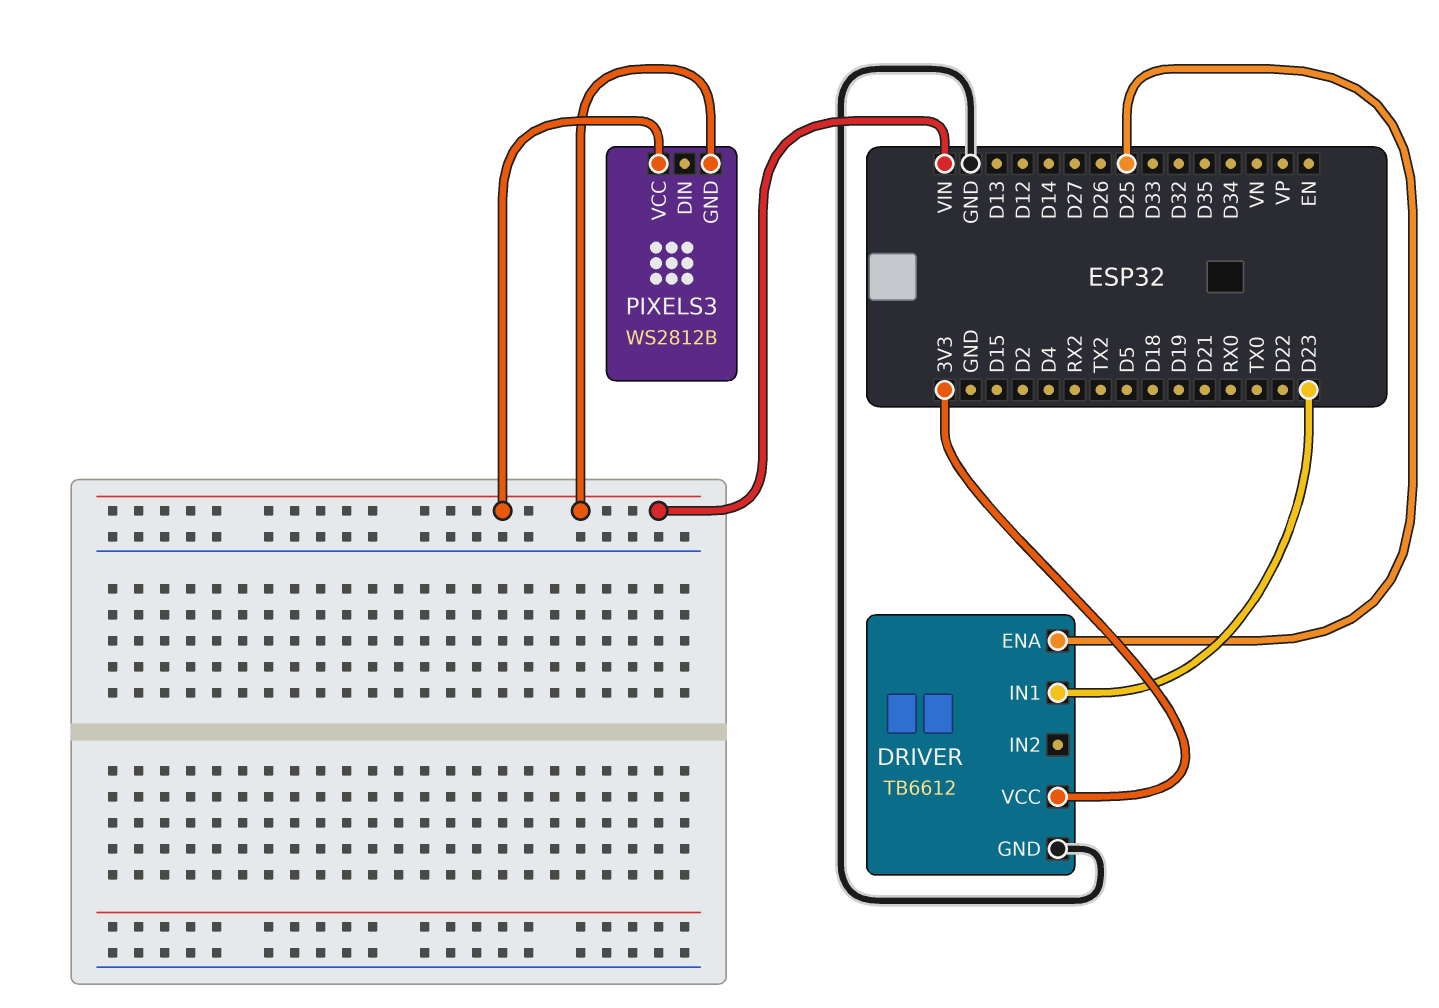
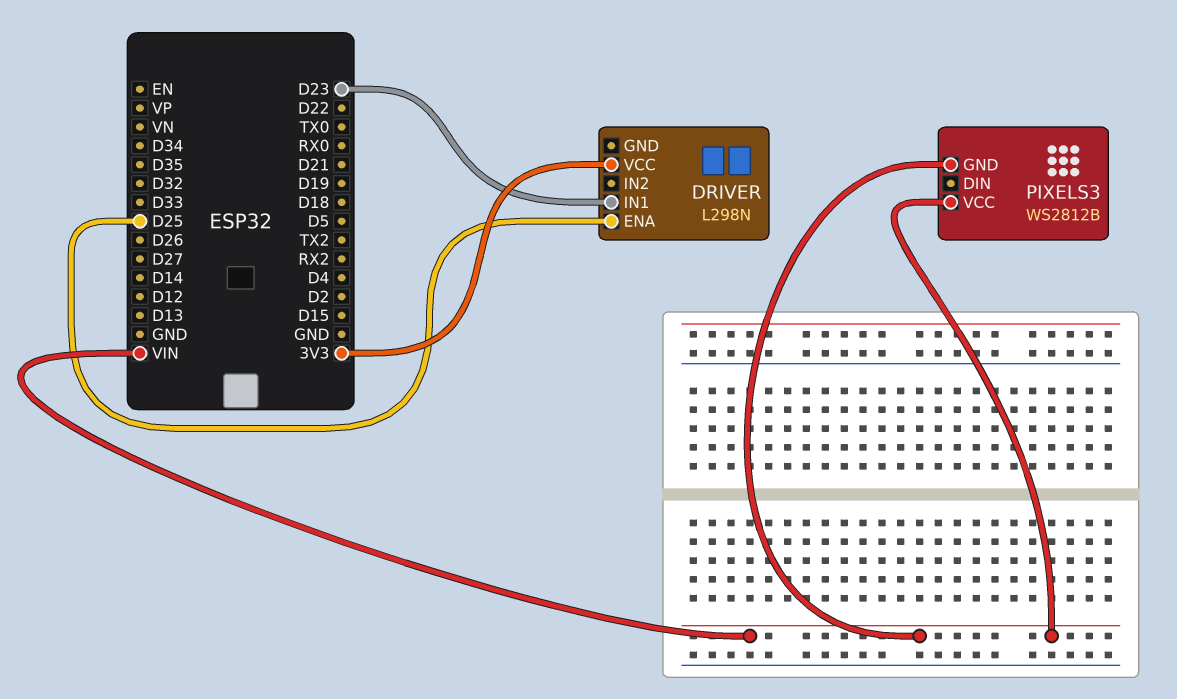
DRIVER: TB6612 -> L298N
DRIVER pin GND: GND -> none

